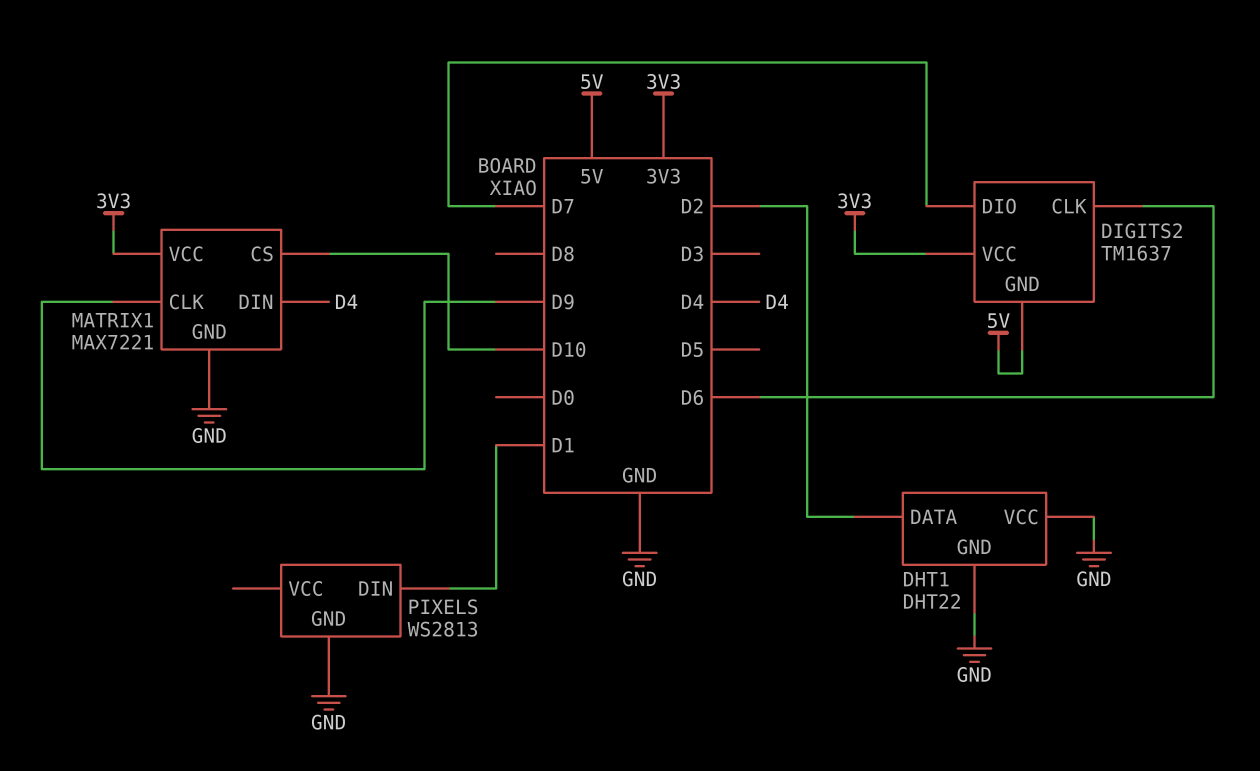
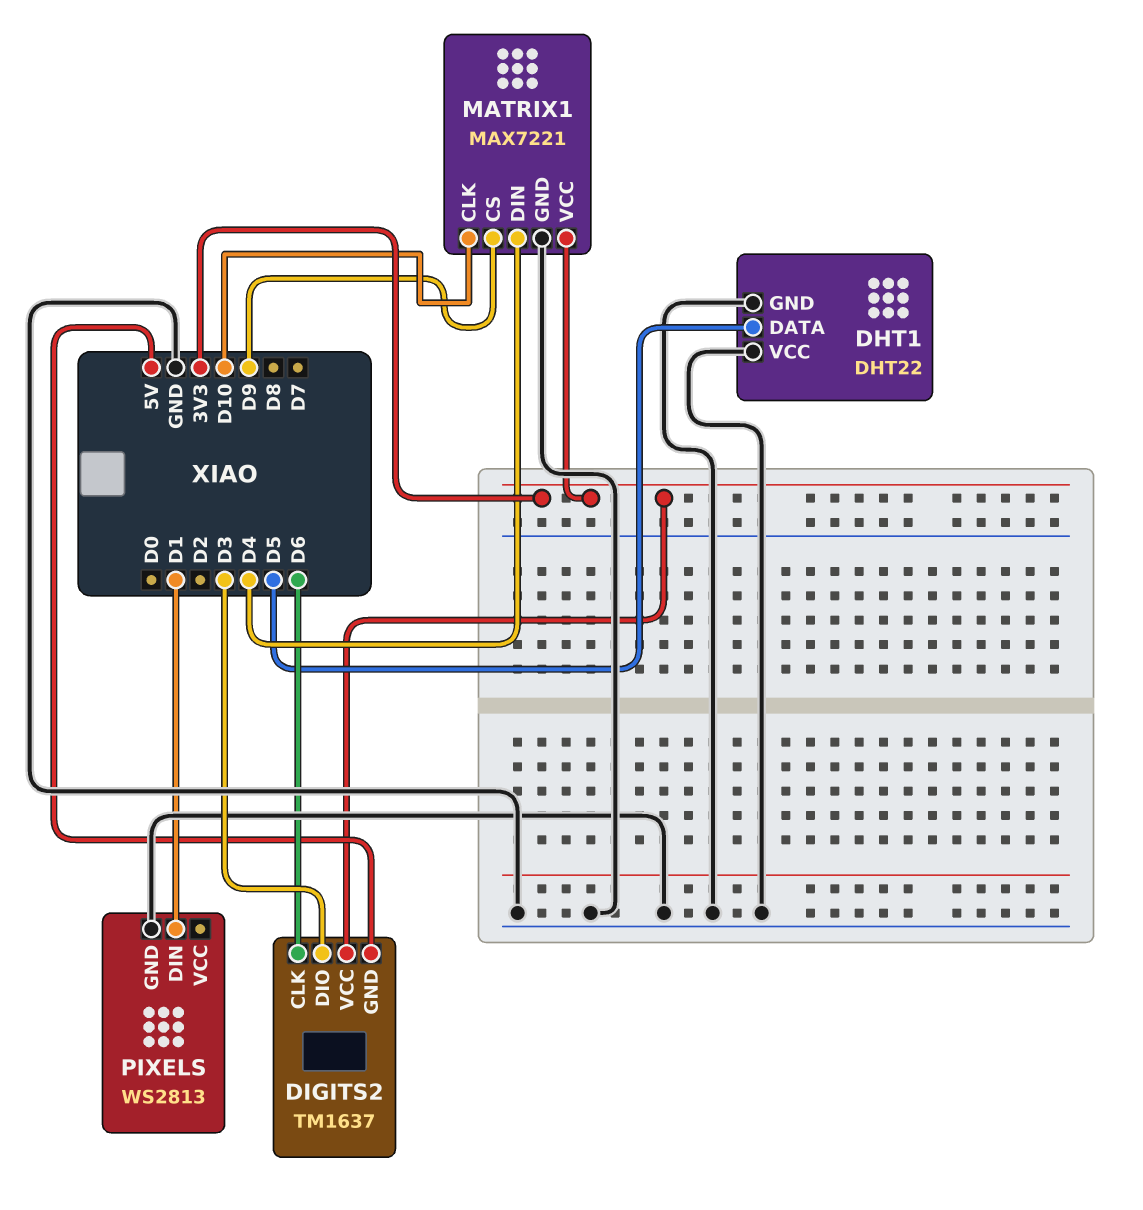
DHT1 pin DATA: D2 -> D5
DIGITS2 pin DIO: D7 -> D3
MATRIX1 pin CLK: D9 -> D10
MATRIX1 pin CS: D10 -> D9

